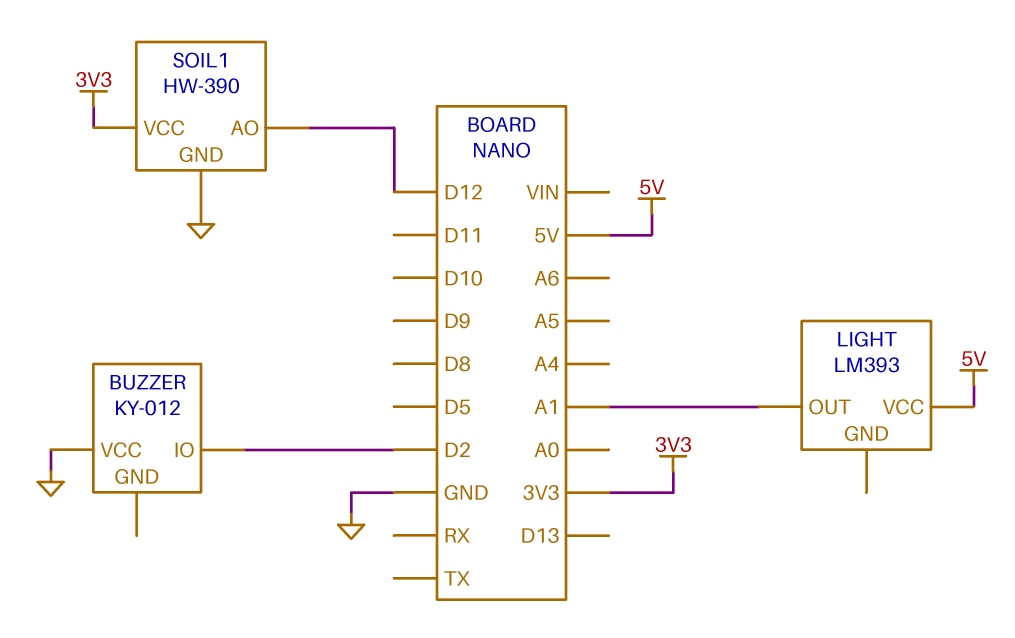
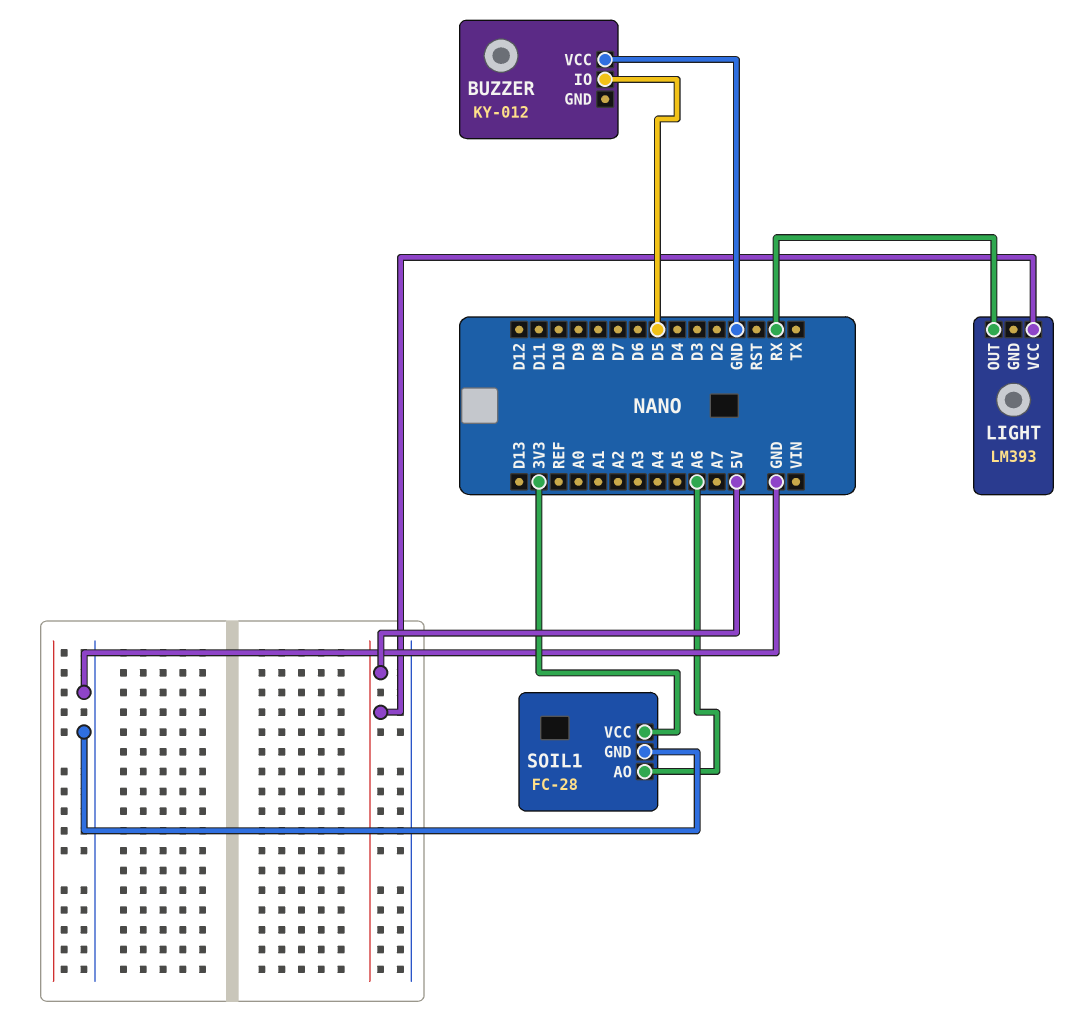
BUZZER pin IO: D2 -> D5
LIGHT pin OUT: A1 -> RX
SOIL1: HW-390 -> FC-28
SOIL1 pin AO: D12 -> A6

